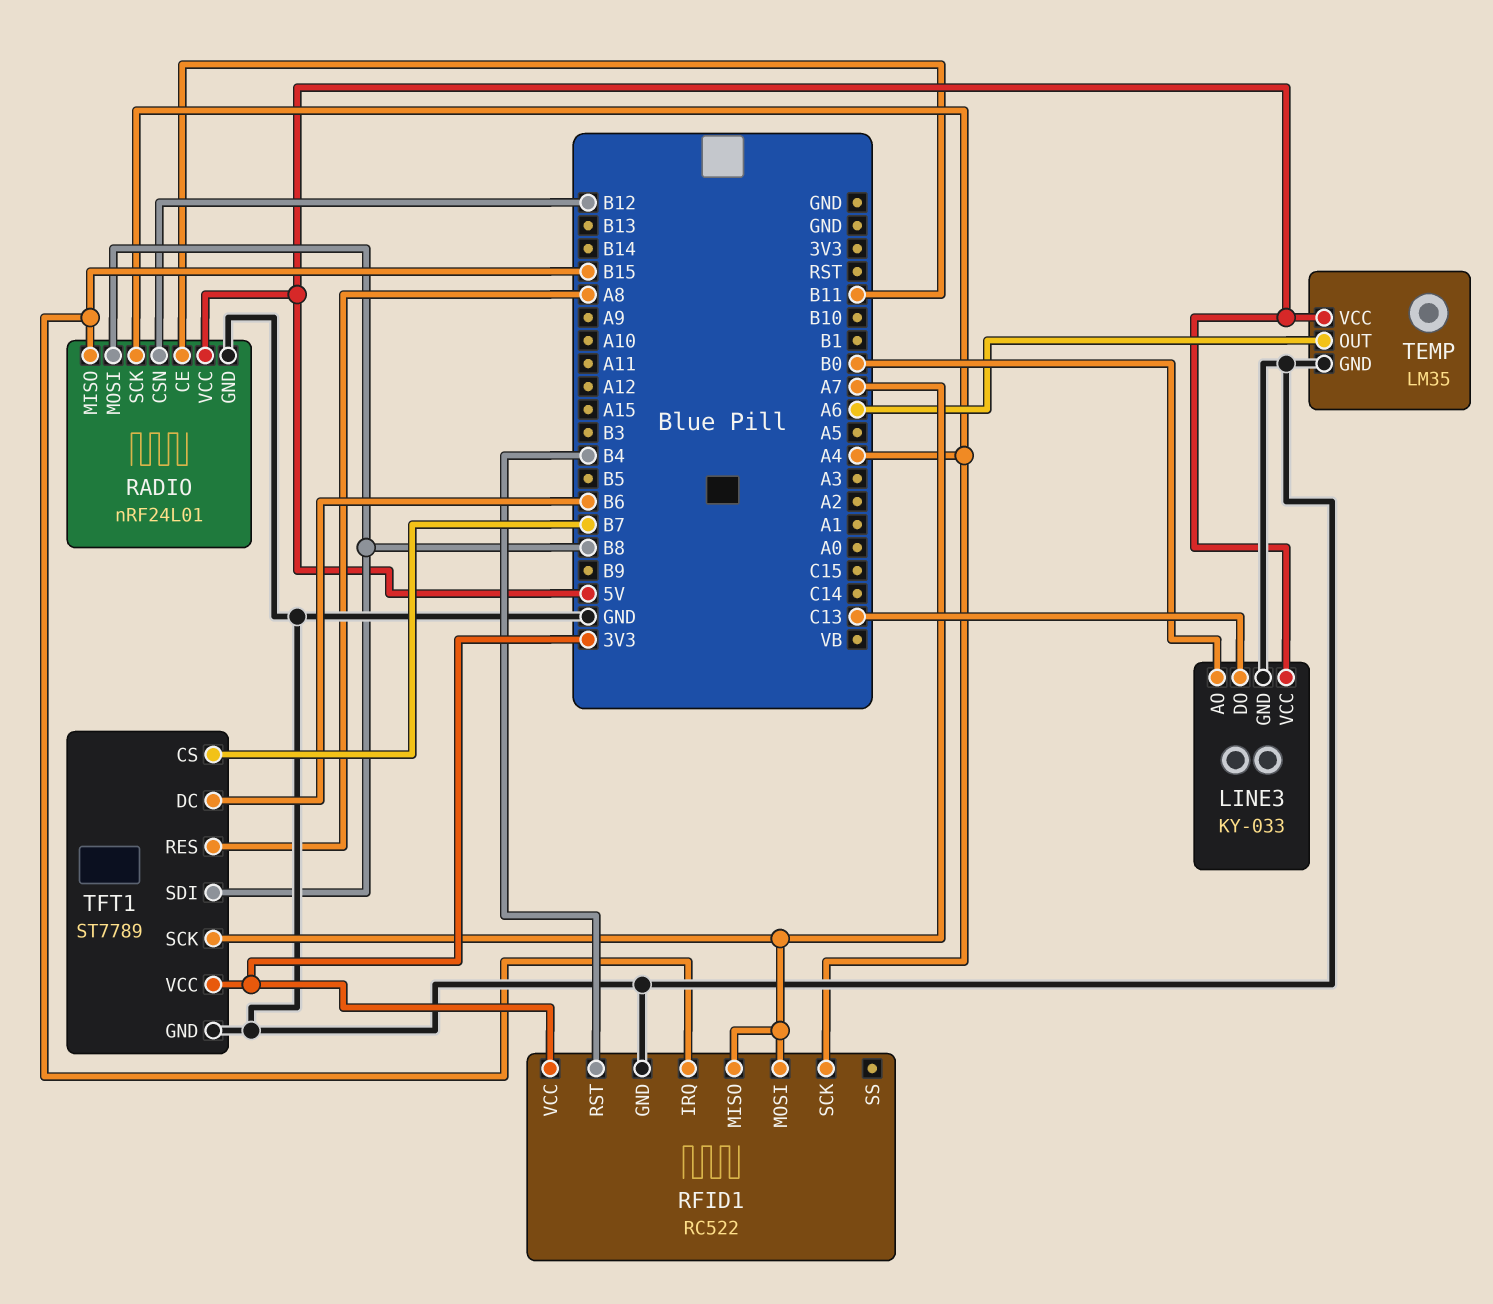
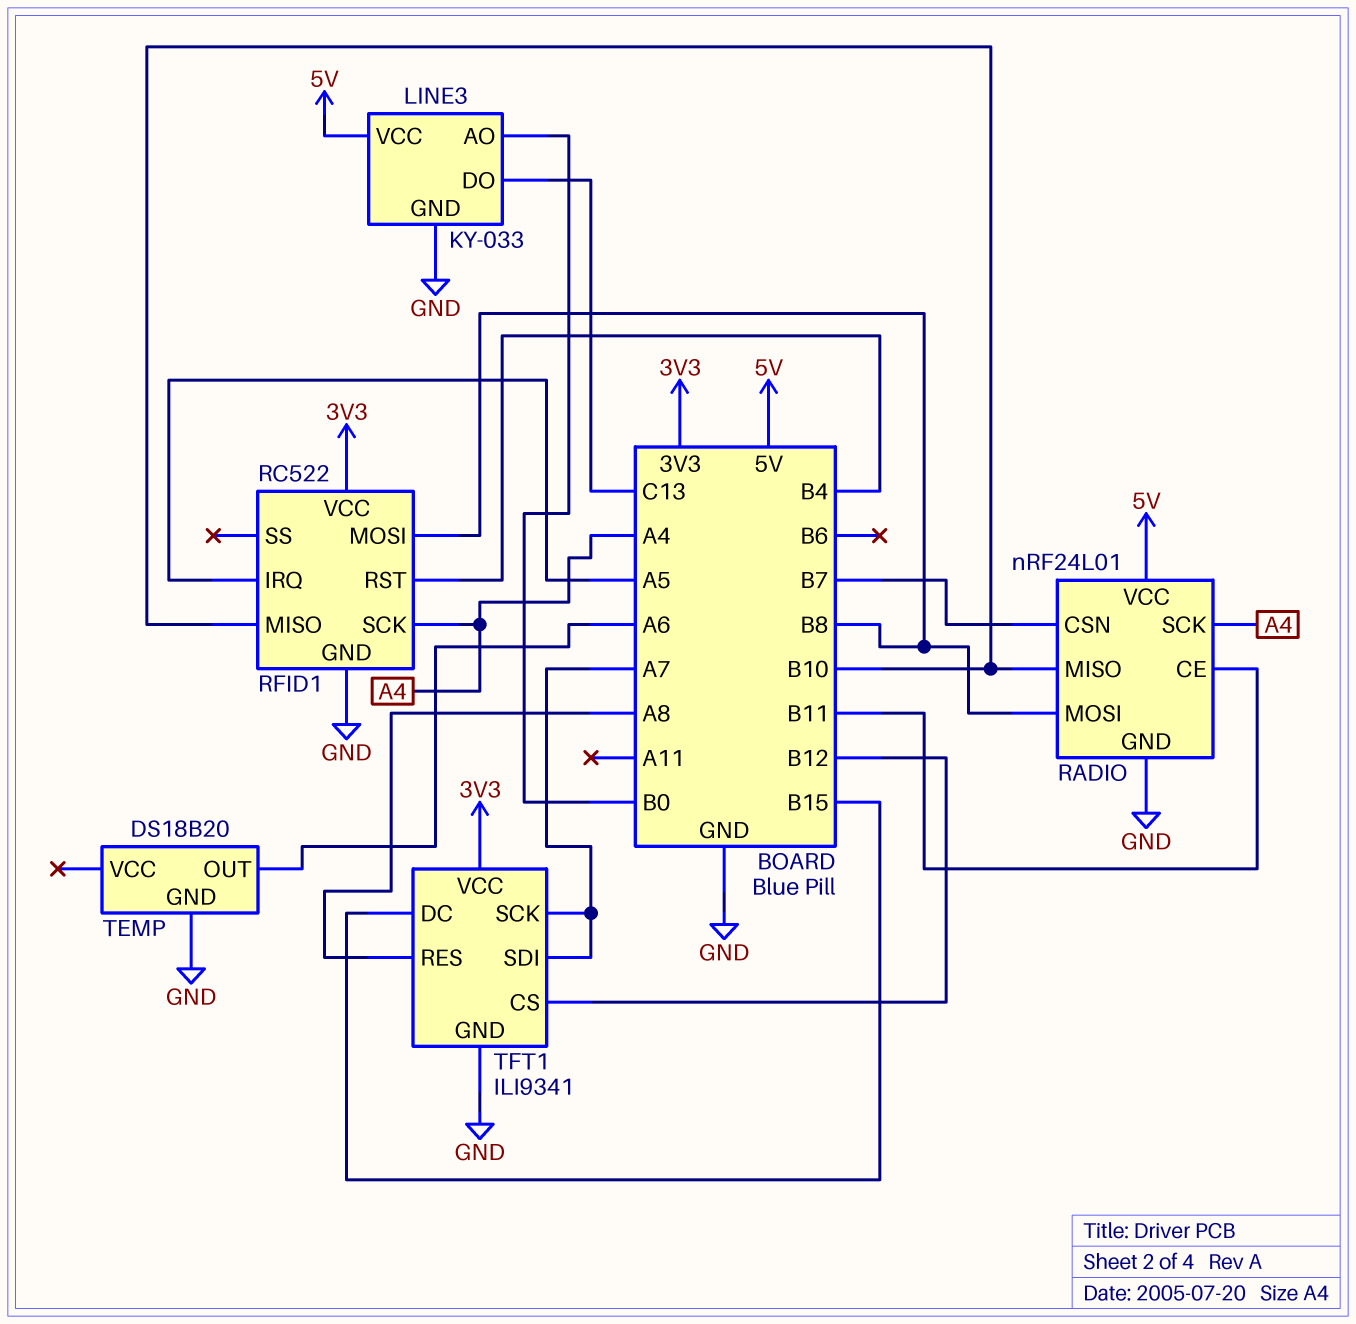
RADIO pin CSN: B12 -> B7
RADIO pin MISO: B15 -> B10
RFID1 pin IRQ: B15 -> A5
RFID1 pin MISO: A7 -> B10
RFID1 pin MOSI: A7 -> B8
TEMP: LM35 -> DS18B20
TEMP pin VCC: 5V -> none
TFT1: ST7789 -> ILI9341
TFT1 pin CS: B7 -> B12
TFT1 pin DC: B6 -> B15
TFT1 pin SDI: B8 -> A7

